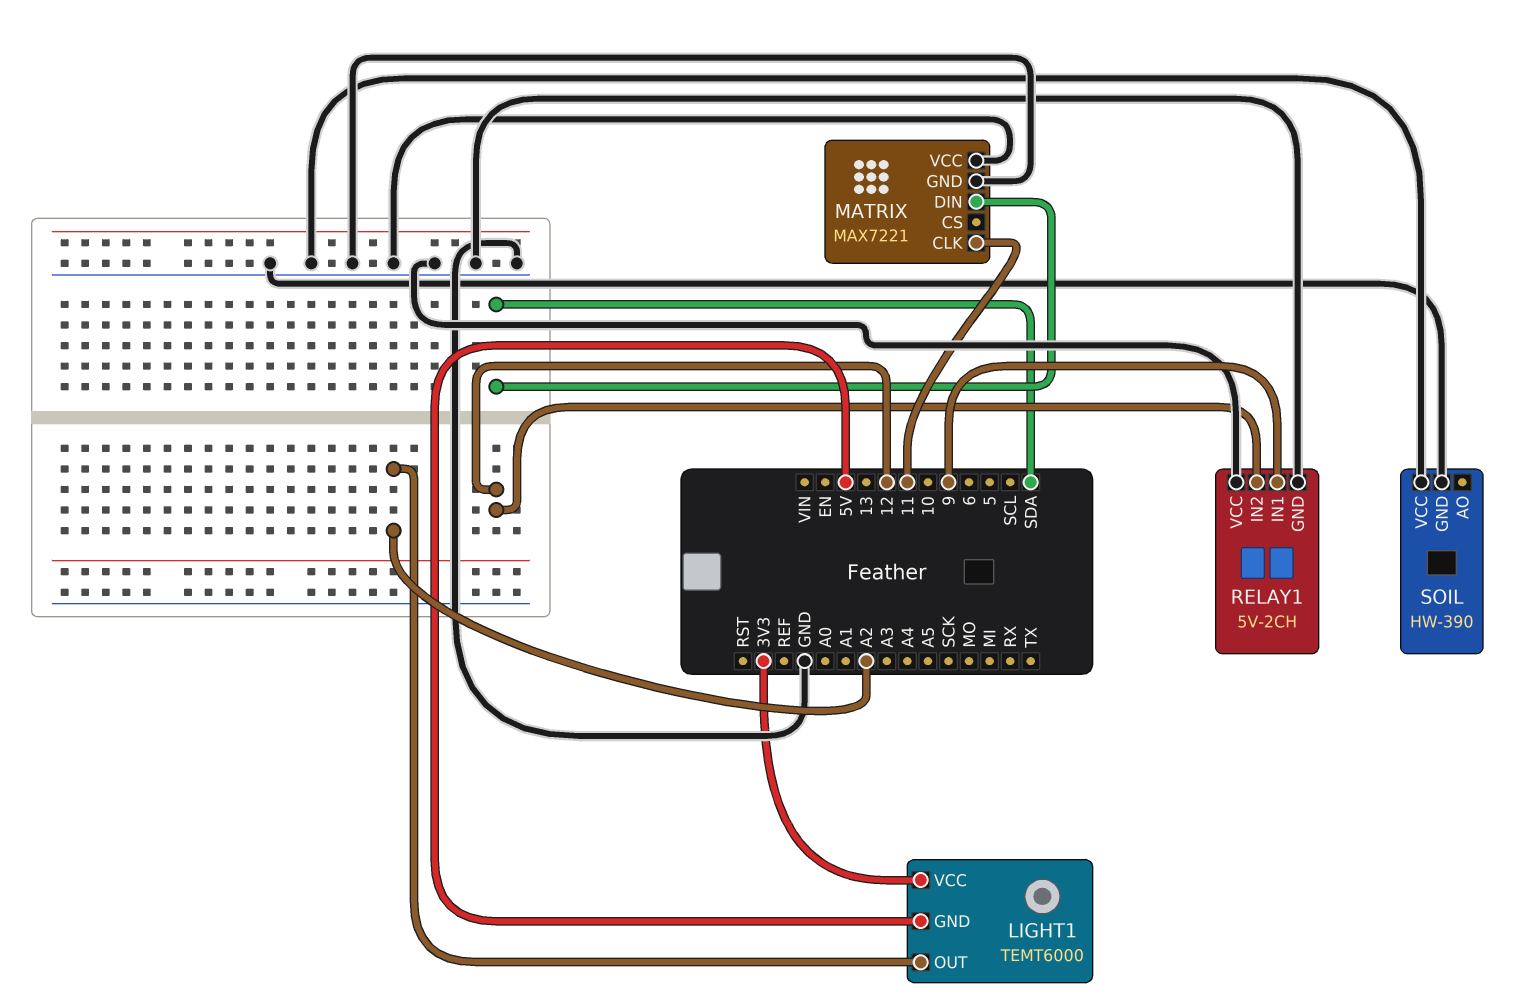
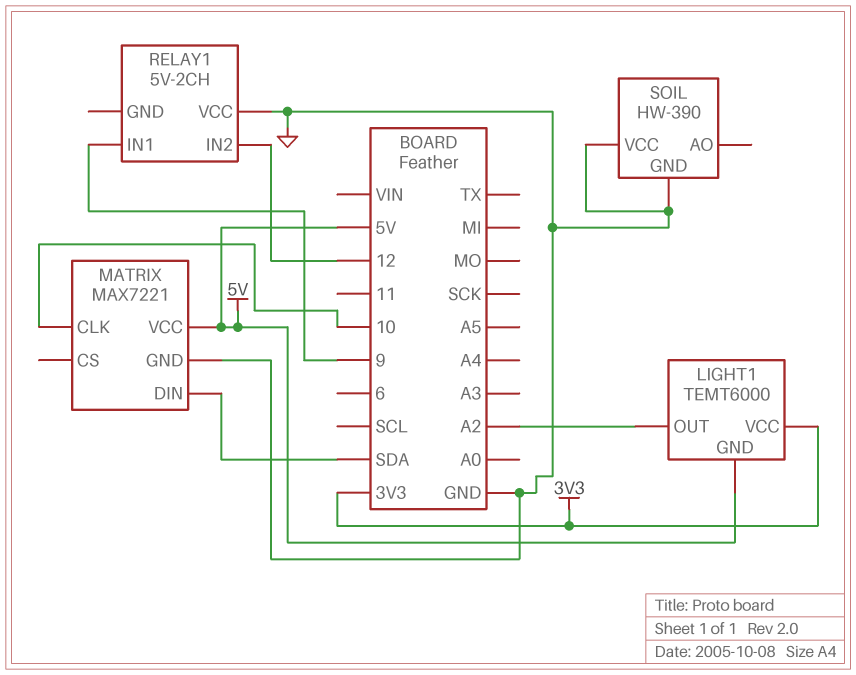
MATRIX pin CLK: 11 -> 10
MATRIX pin VCC: GND -> 5V
RELAY1 pin GND: GND -> none

